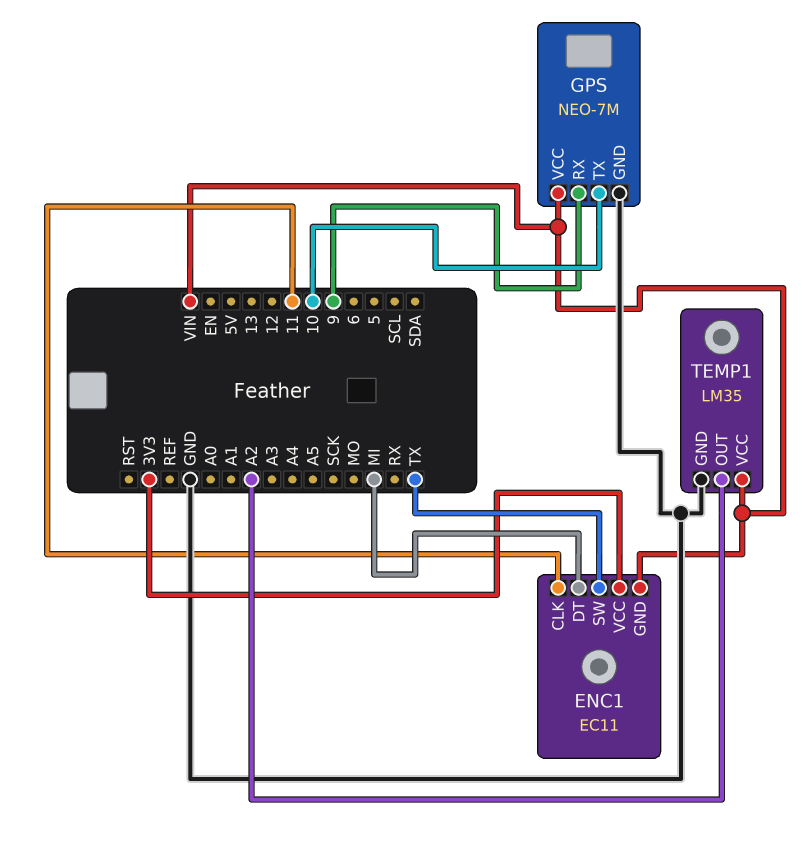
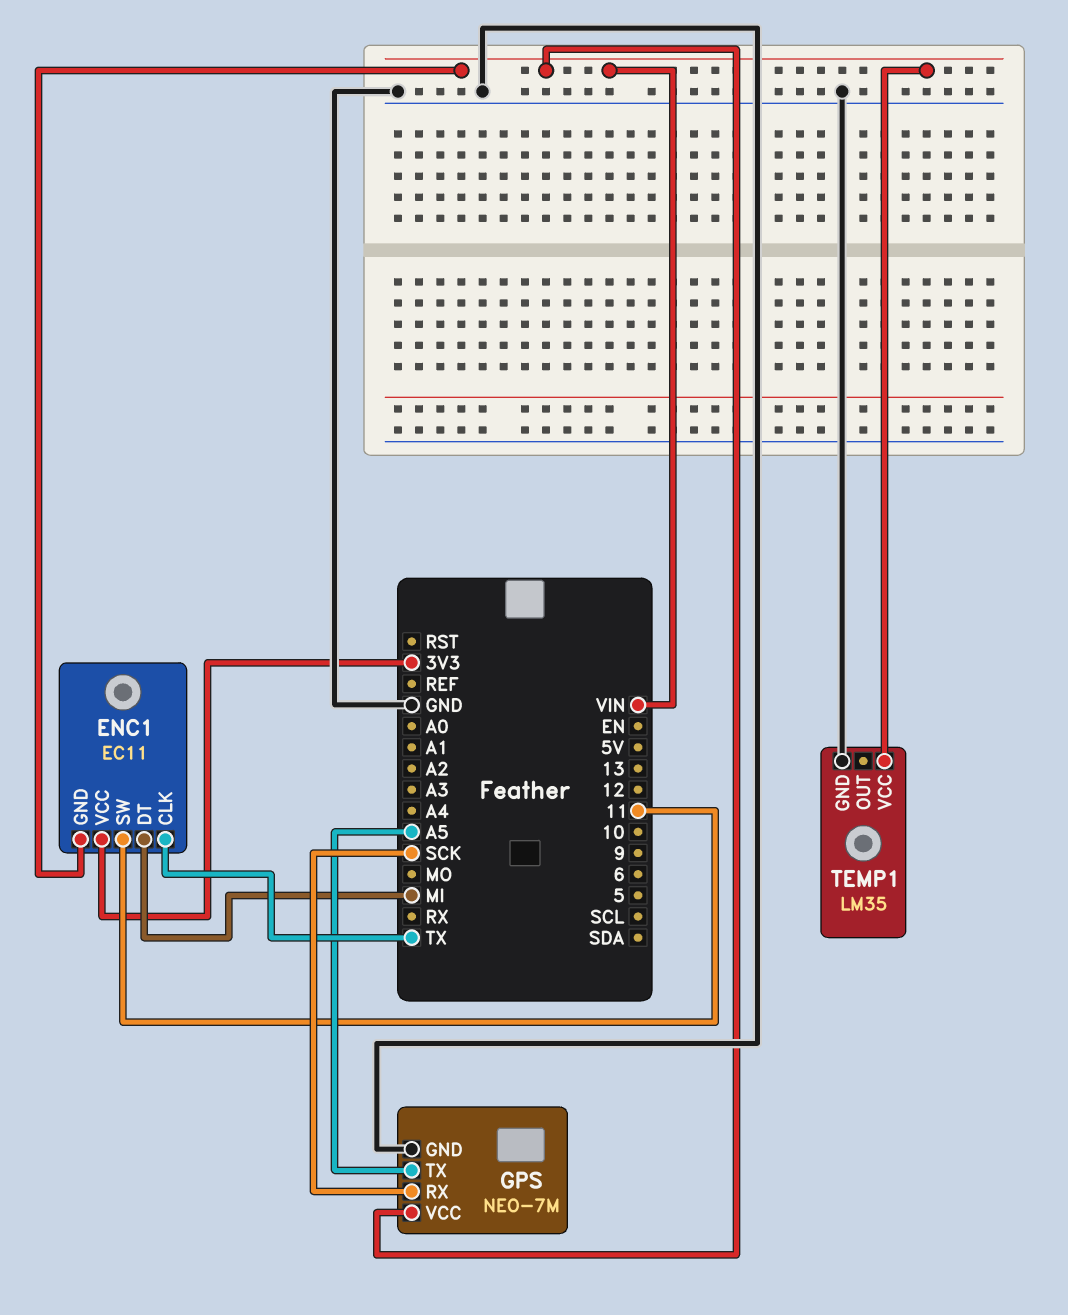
ENC1 pin CLK: 11 -> TX
ENC1 pin SW: TX -> 11
GPS pin RX: 9 -> SCK
GPS pin TX: 10 -> A5
TEMP1 pin OUT: A2 -> none

